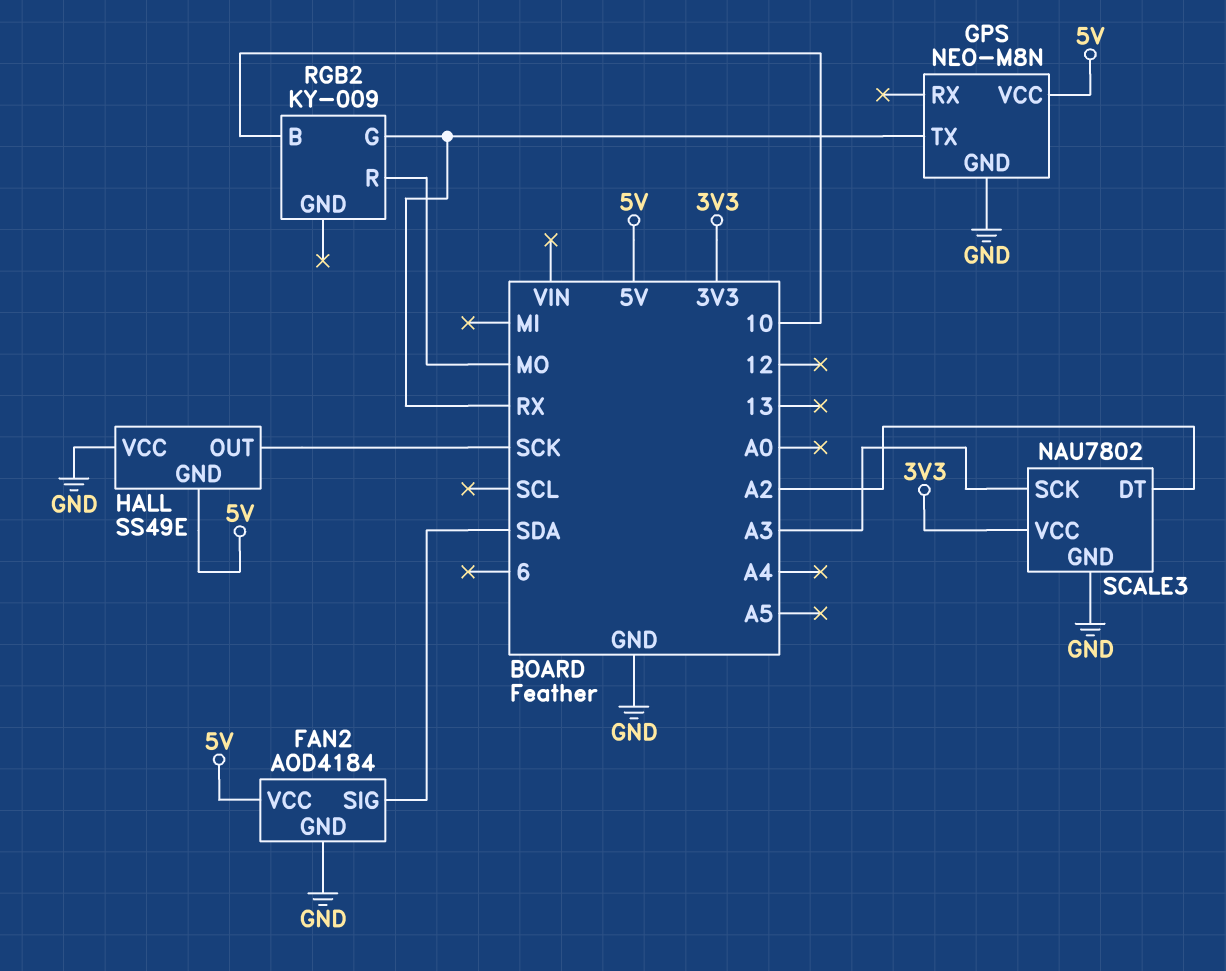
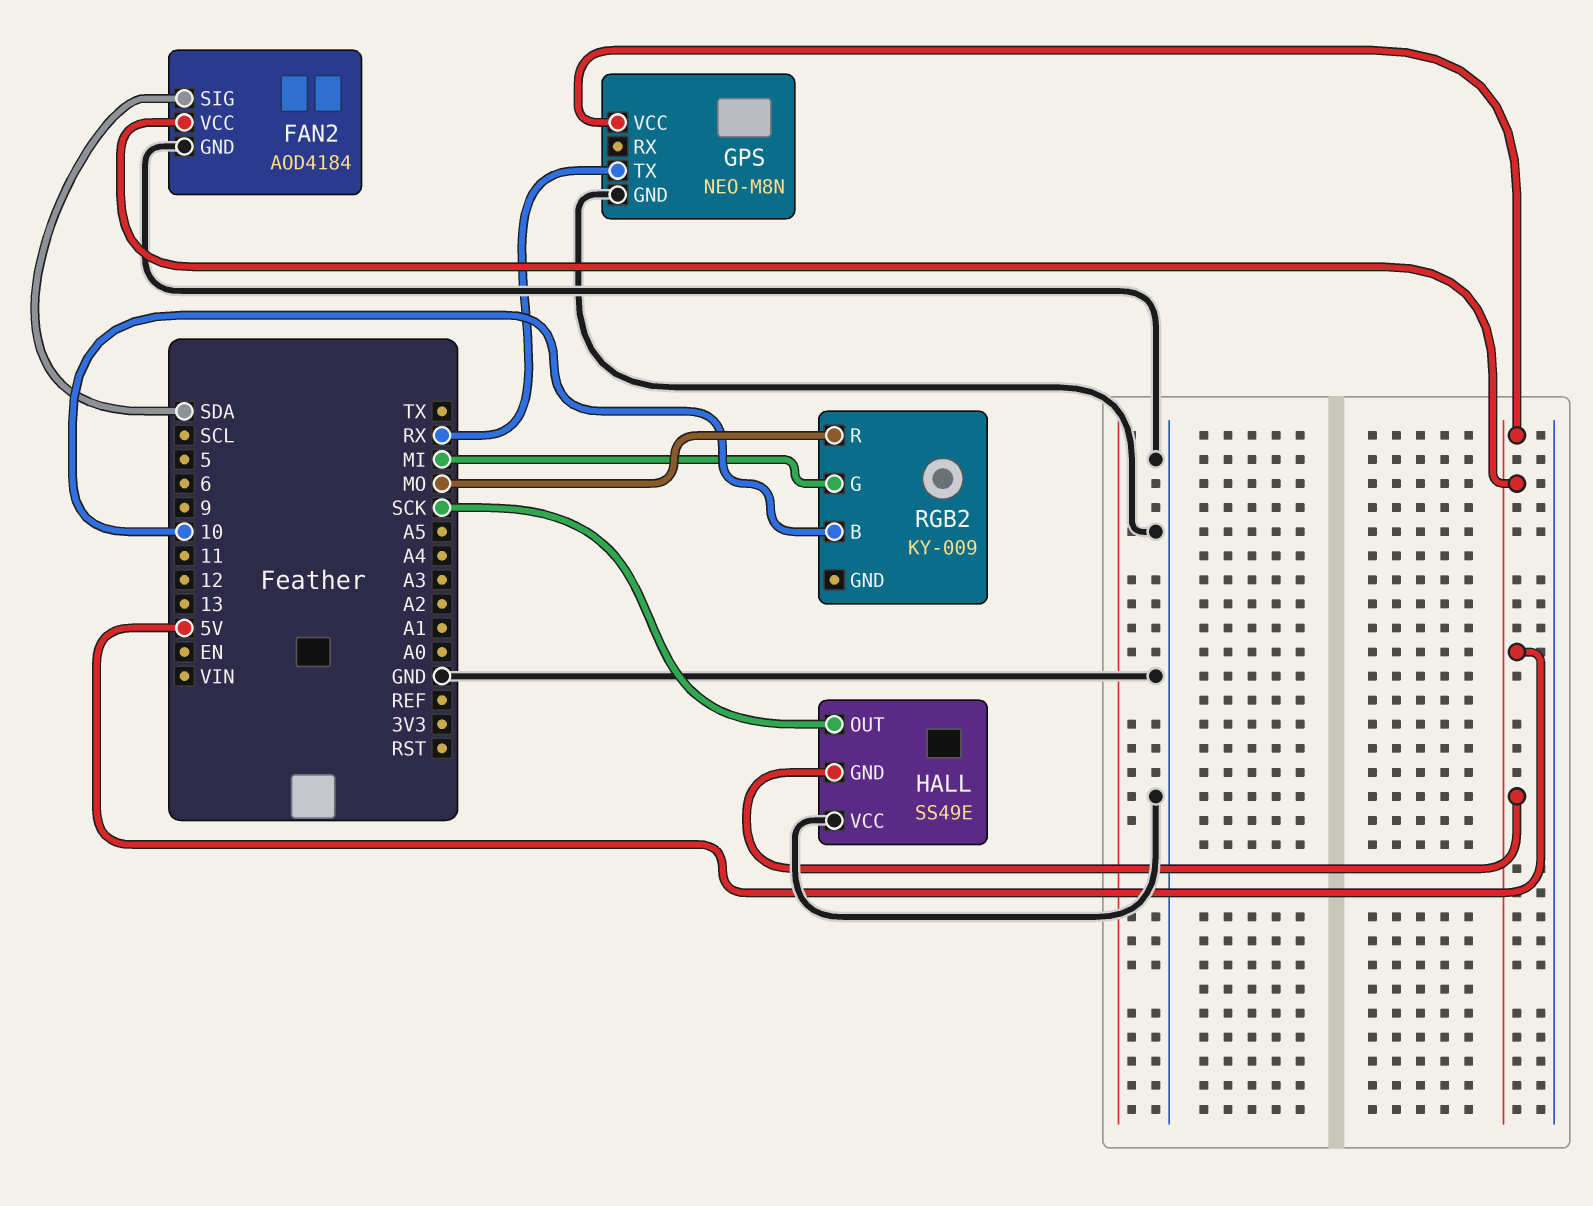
RGB2 pin G: RX -> MI
SCALE3: NAU7802 -> none
SCALE3 pin DT: A2 -> none
SCALE3 pin GND: GND -> none
SCALE3 pin SCK: A3 -> none
SCALE3 pin VCC: 3V3 -> none

